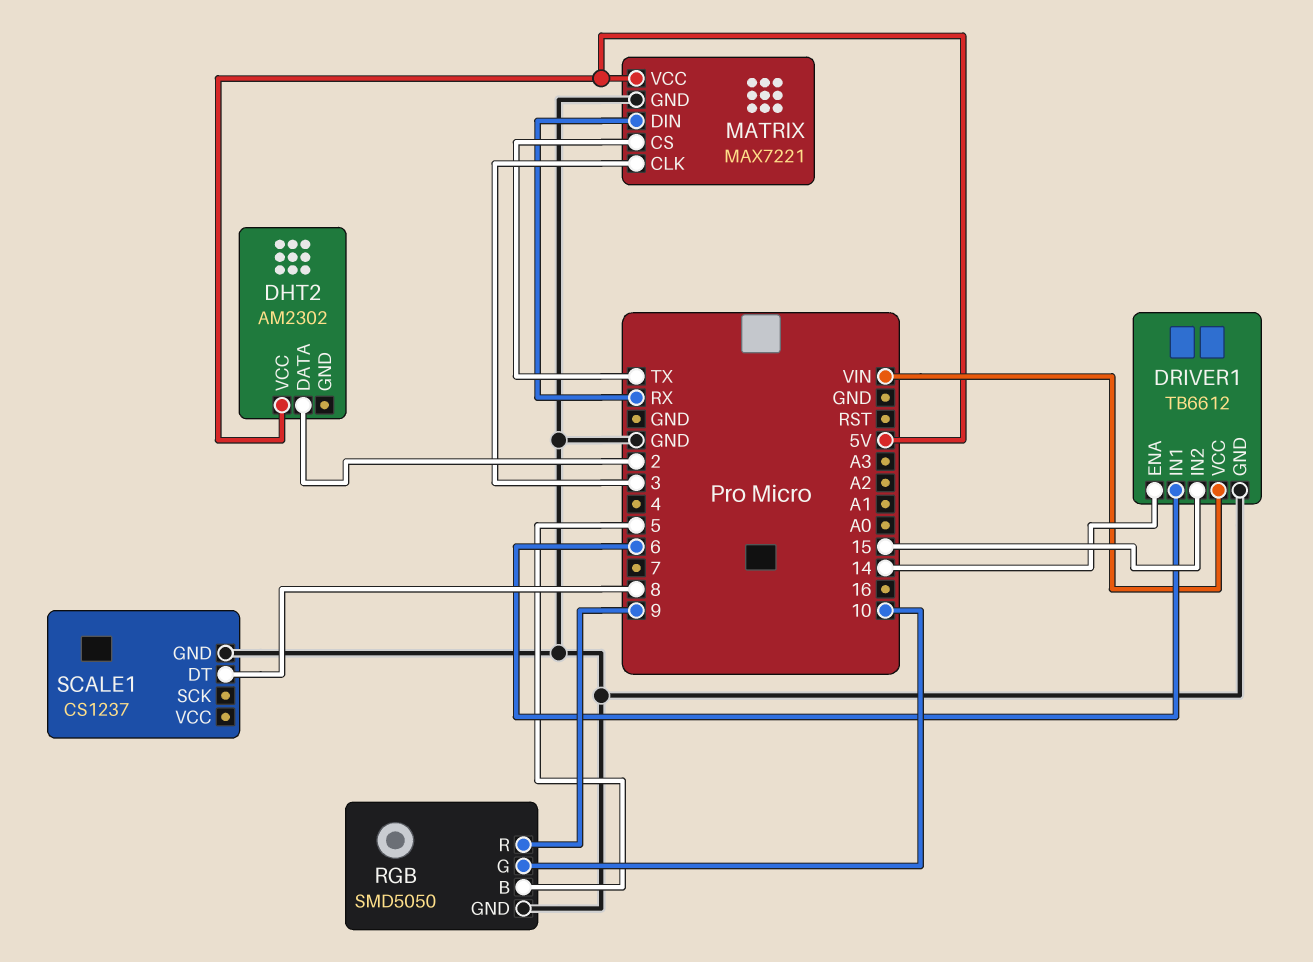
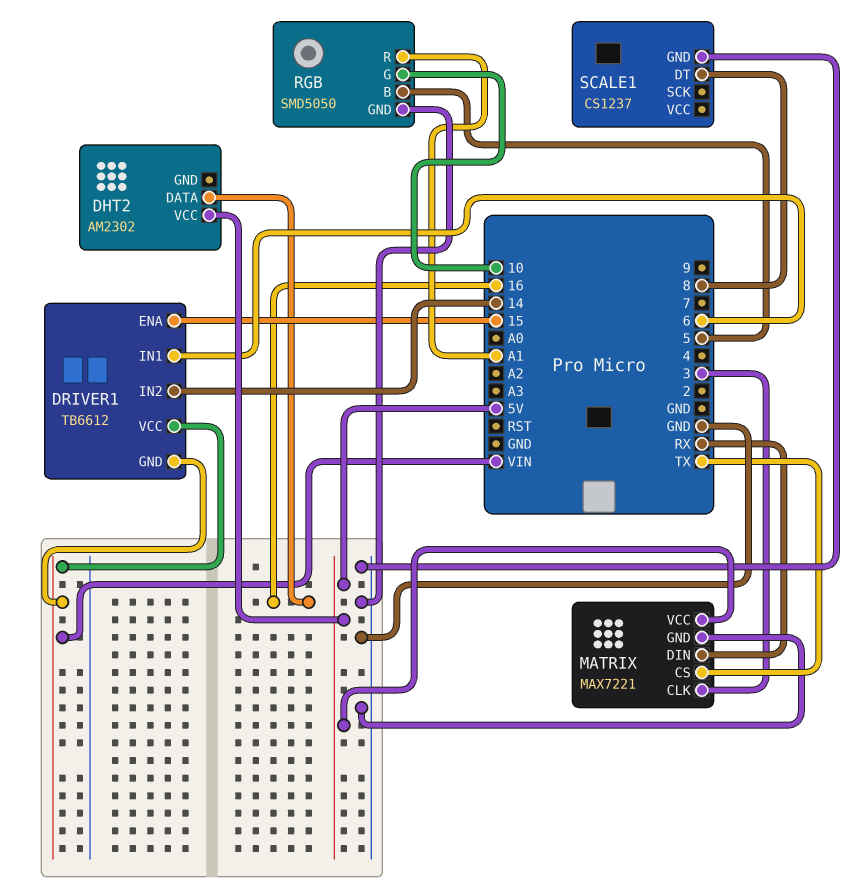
DHT2 pin DATA: 2 -> 16
DRIVER1 pin ENA: 14 -> 15
DRIVER1 pin GND: GND -> VIN
DRIVER1 pin IN2: 15 -> 14
RGB pin R: 9 -> A1

